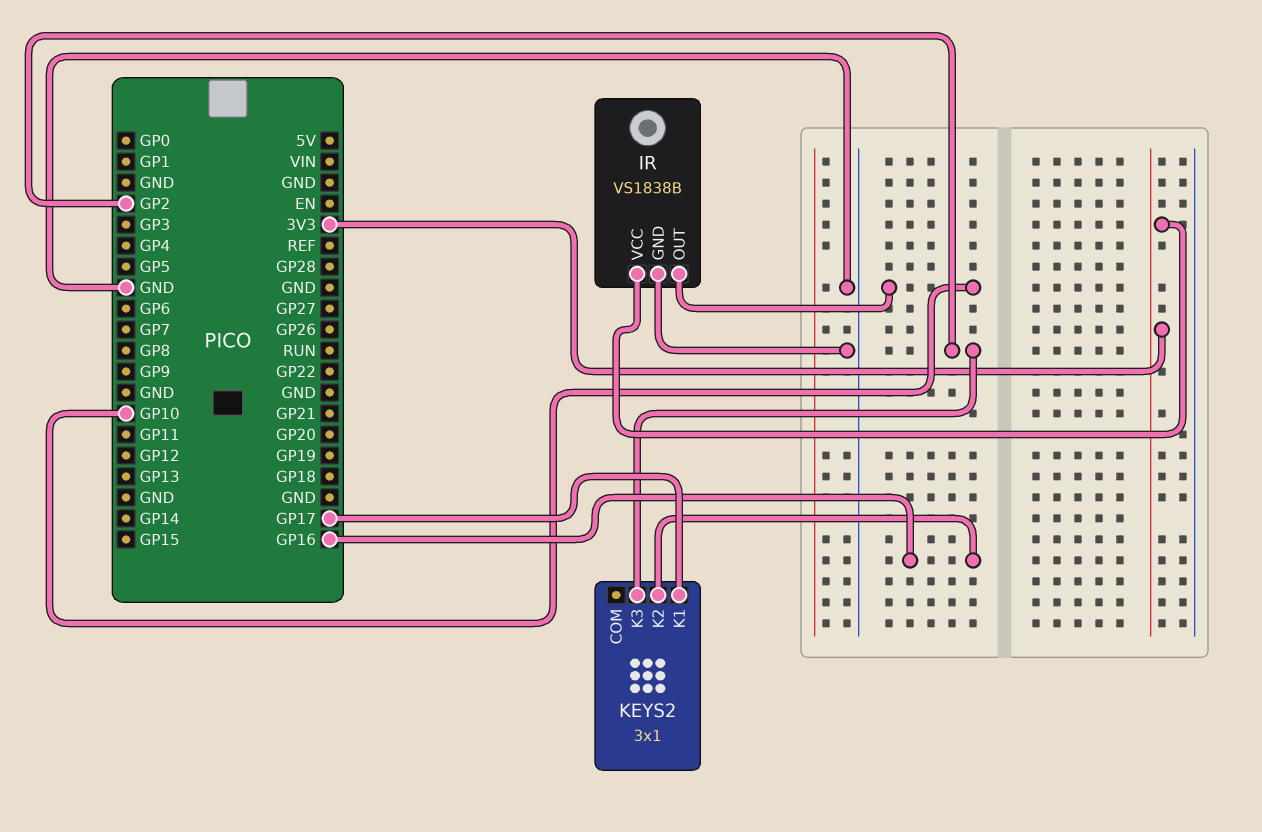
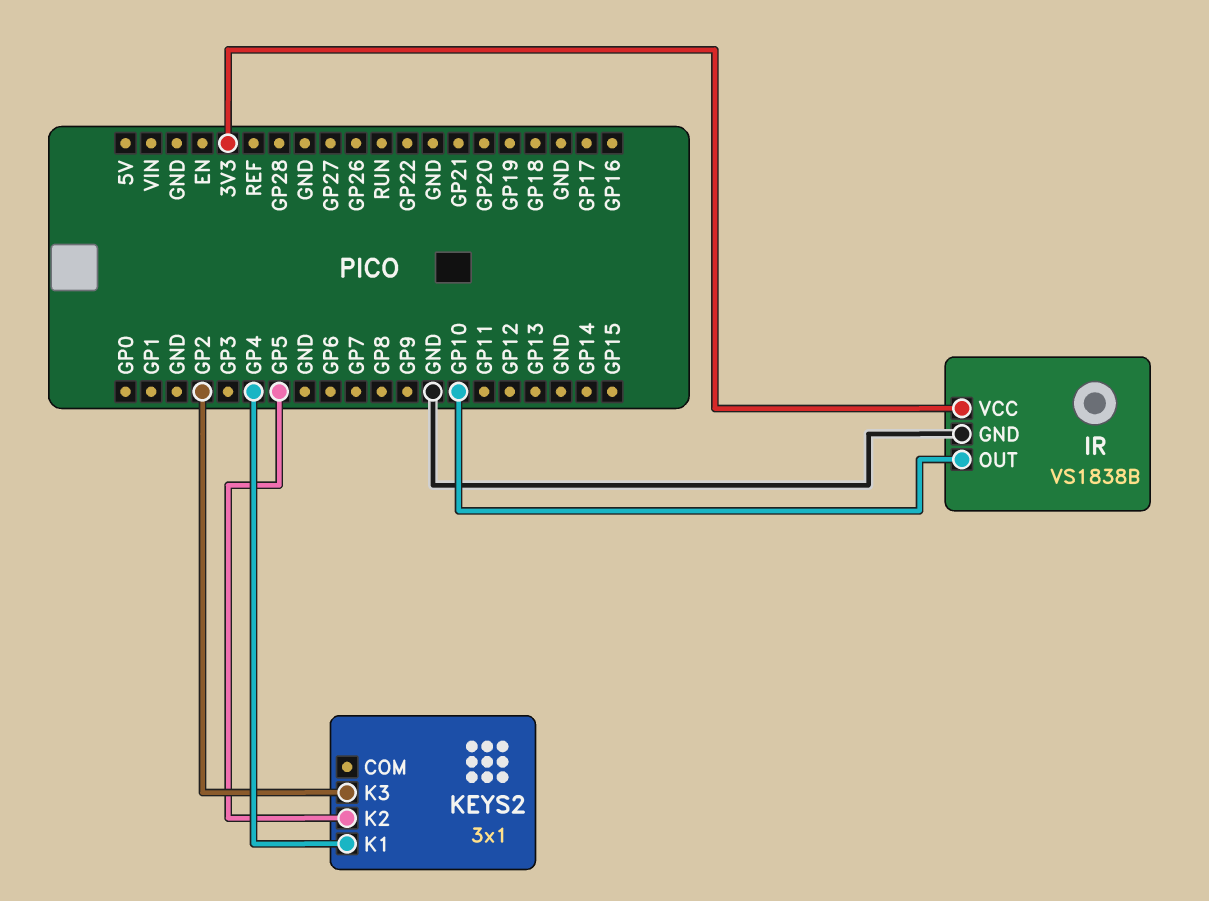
KEYS2 pin K1: GP17 -> GP4
KEYS2 pin K2: GP16 -> GP5

